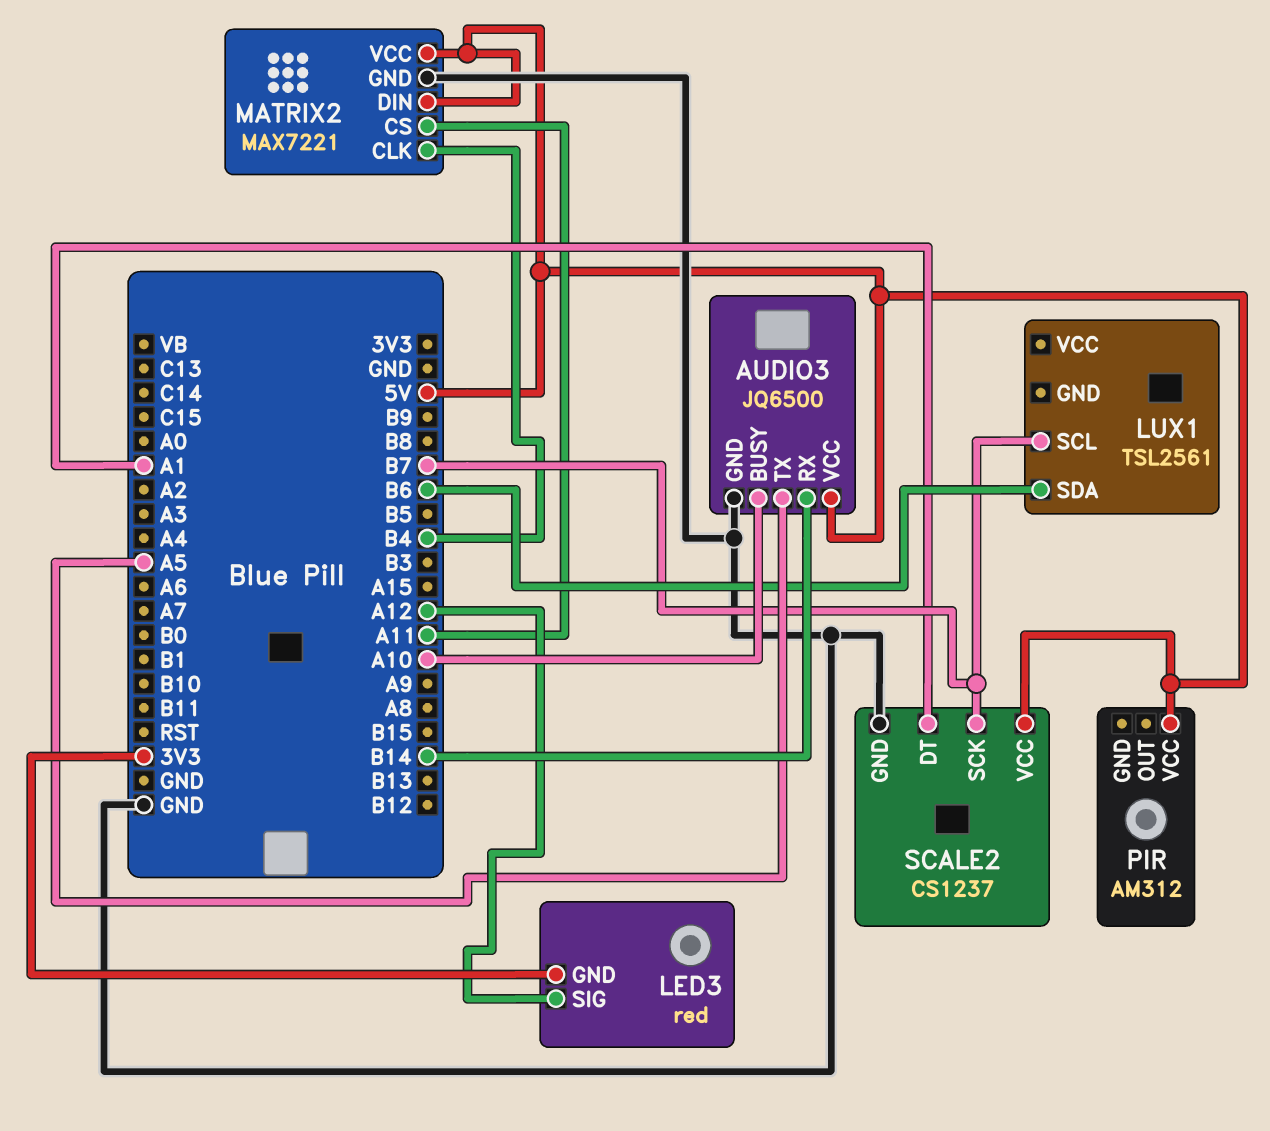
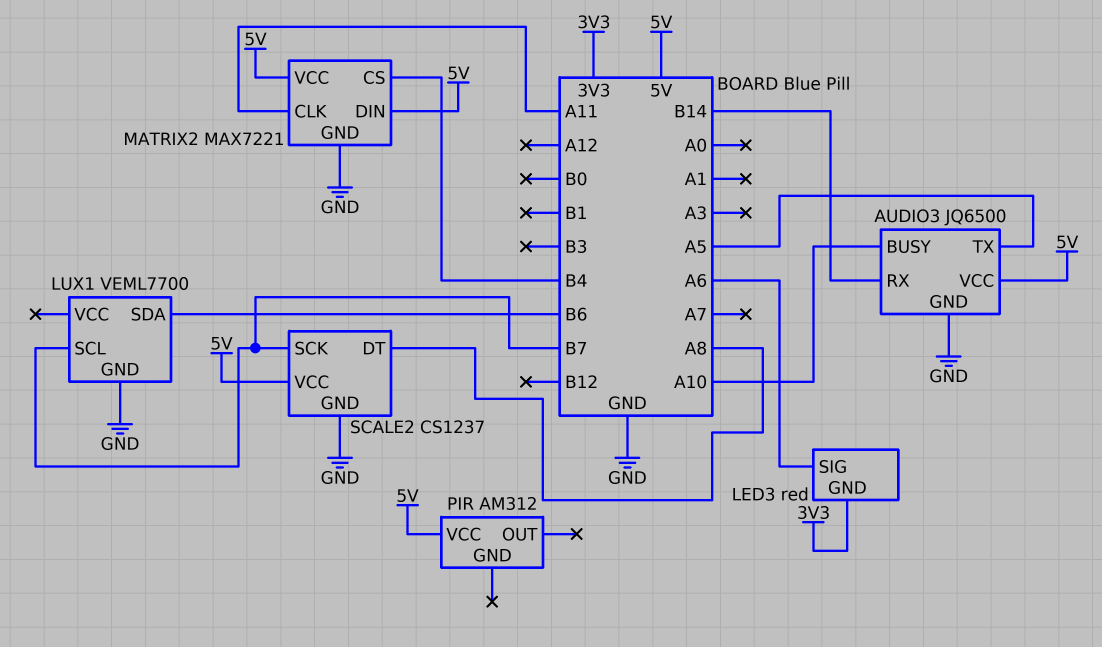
LED3 pin SIG: A12 -> A6
LUX1: TSL2561 -> VEML7700
LUX1 pin GND: none -> GND
MATRIX2 pin CLK: B4 -> A11
MATRIX2 pin CS: A11 -> B4
SCALE2 pin DT: A1 -> A8

